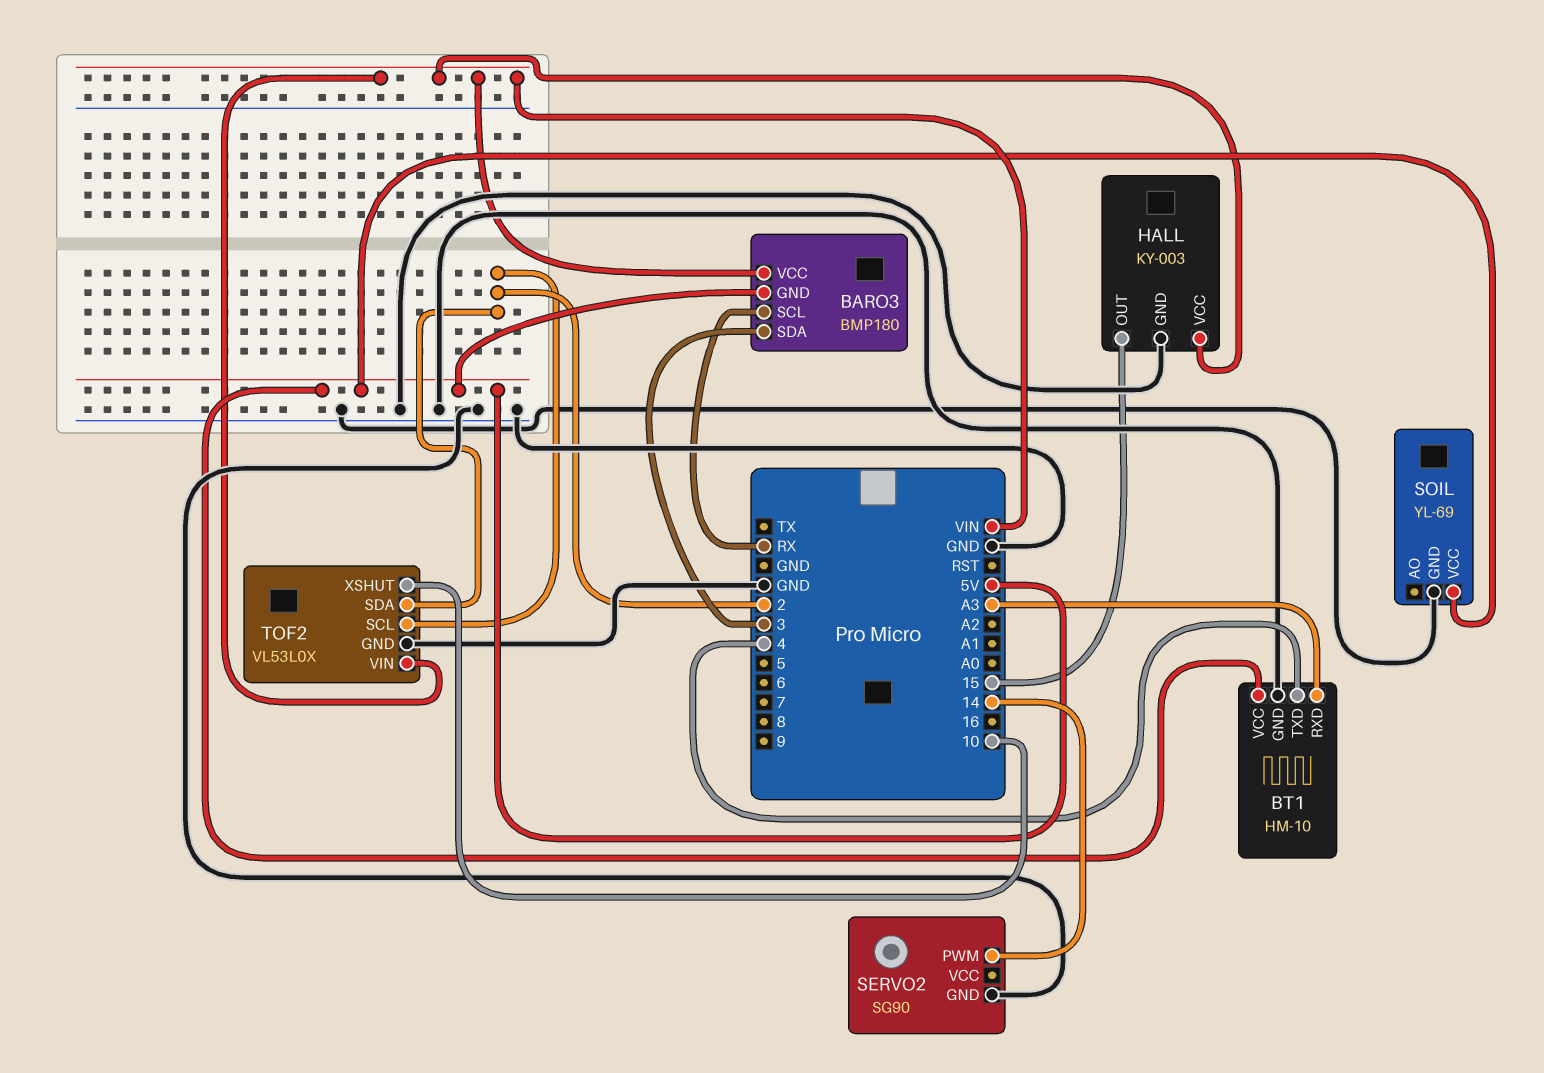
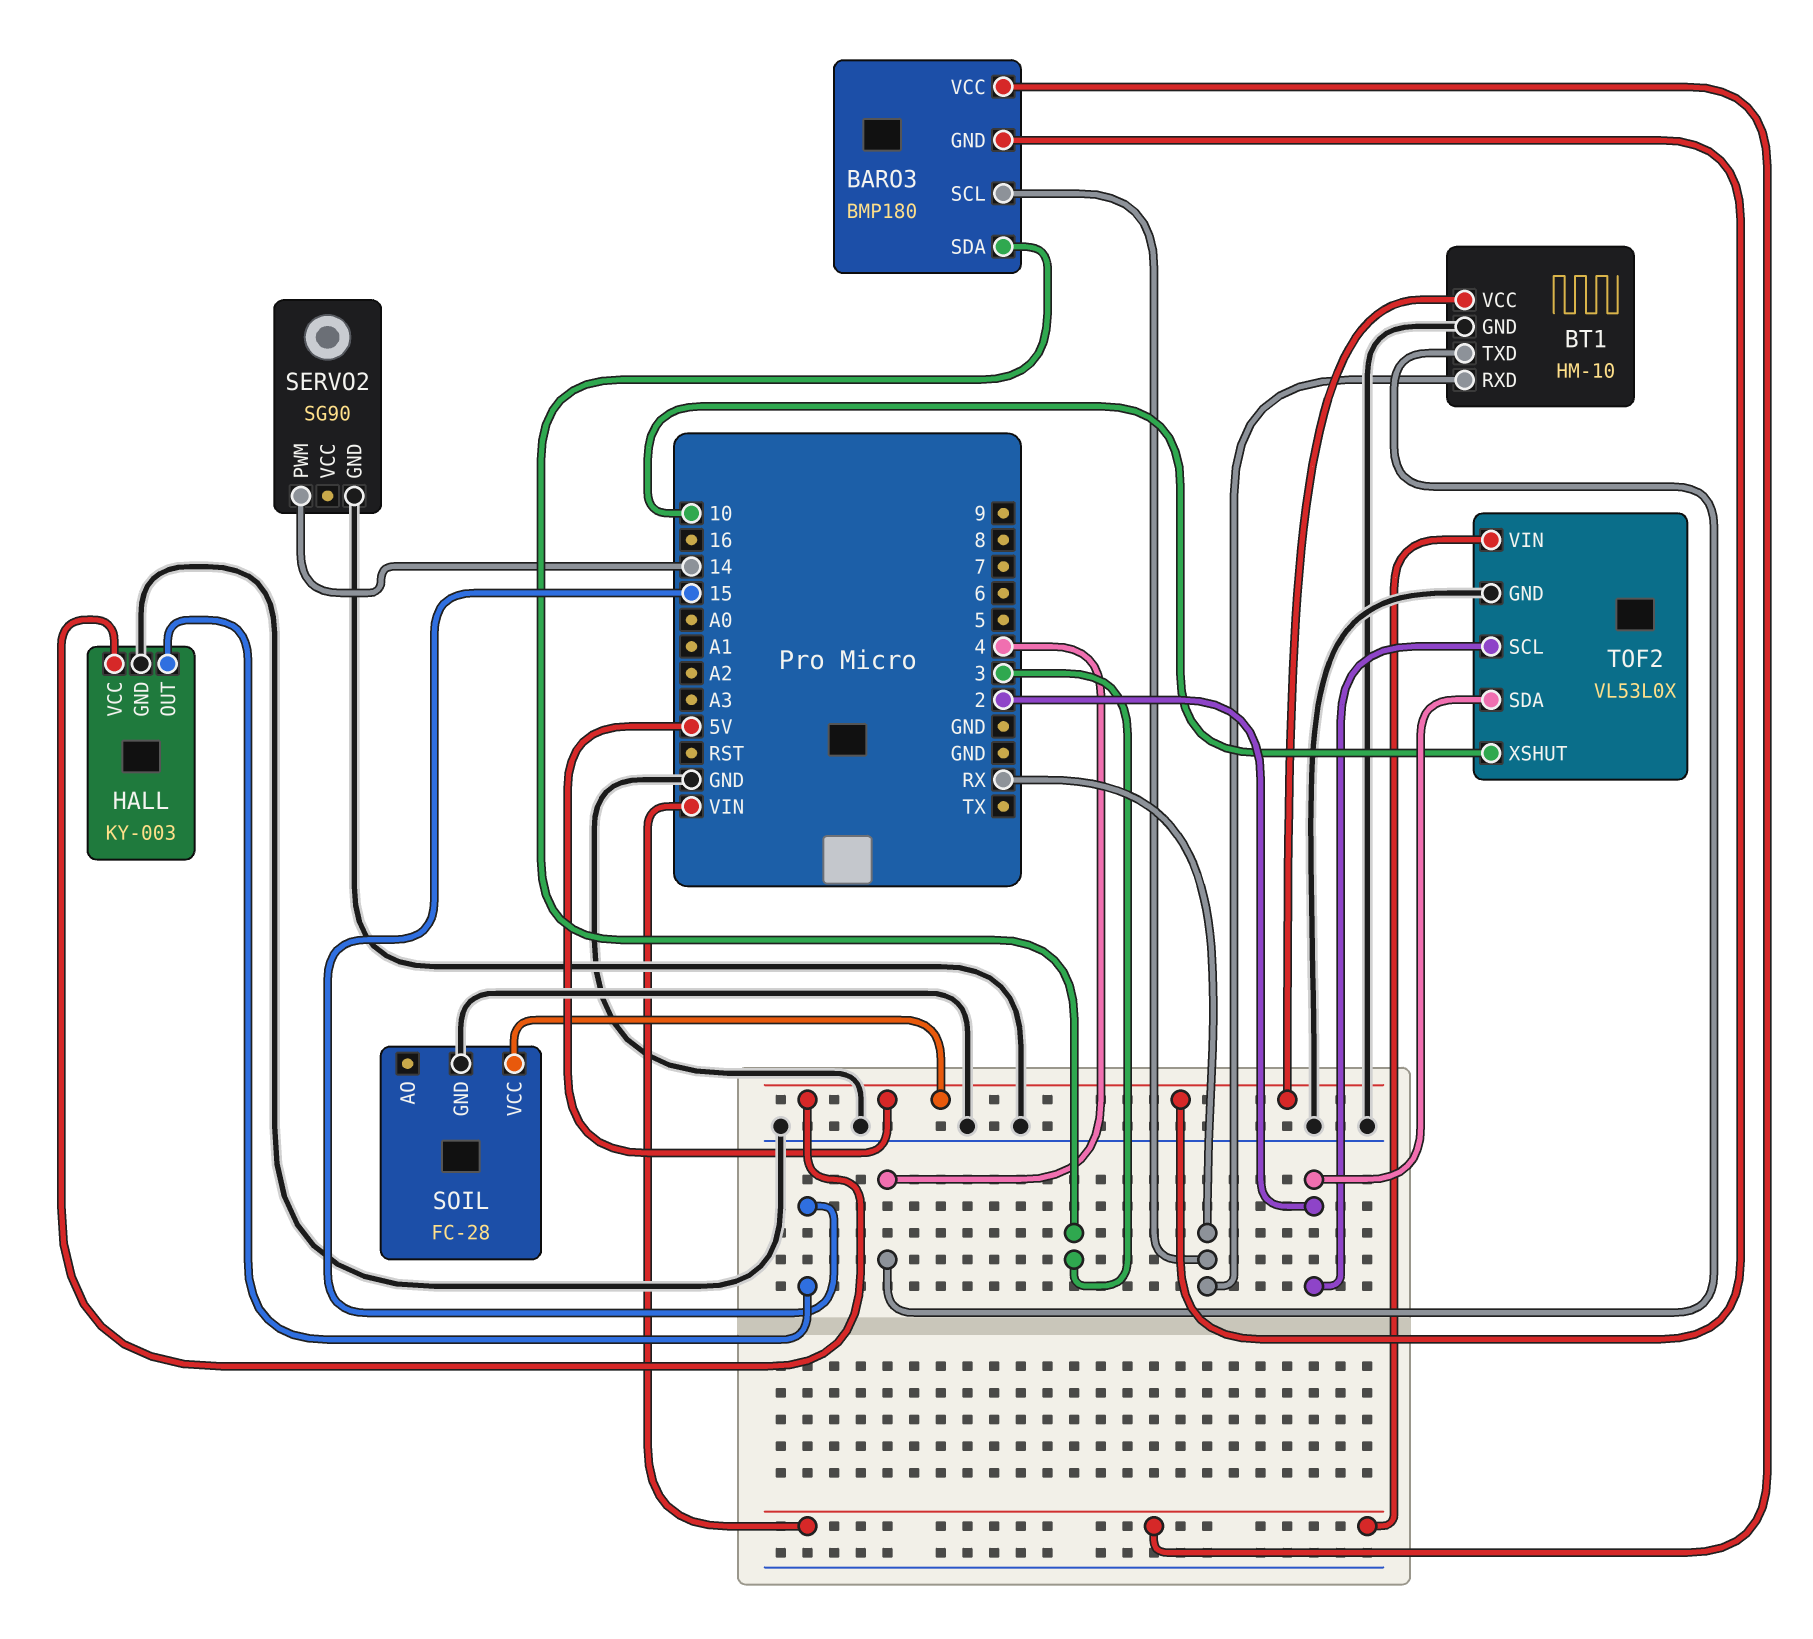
BT1 pin RXD: A3 -> RX
HALL pin VCC: VIN -> 5V
SOIL: YL-69 -> FC-28

